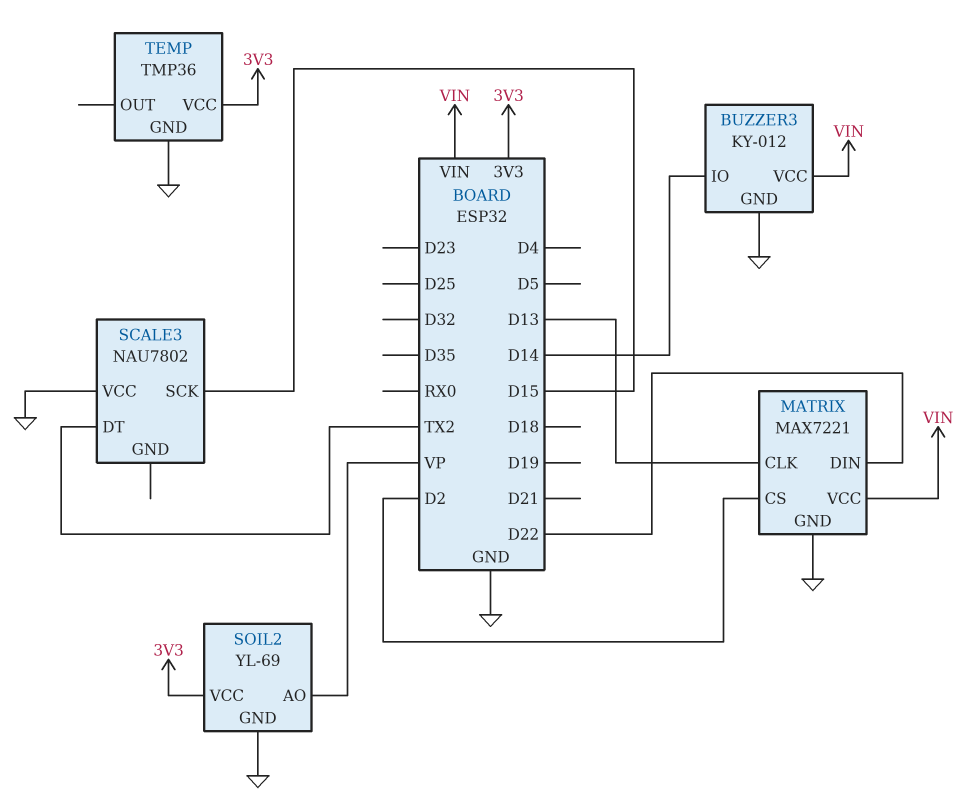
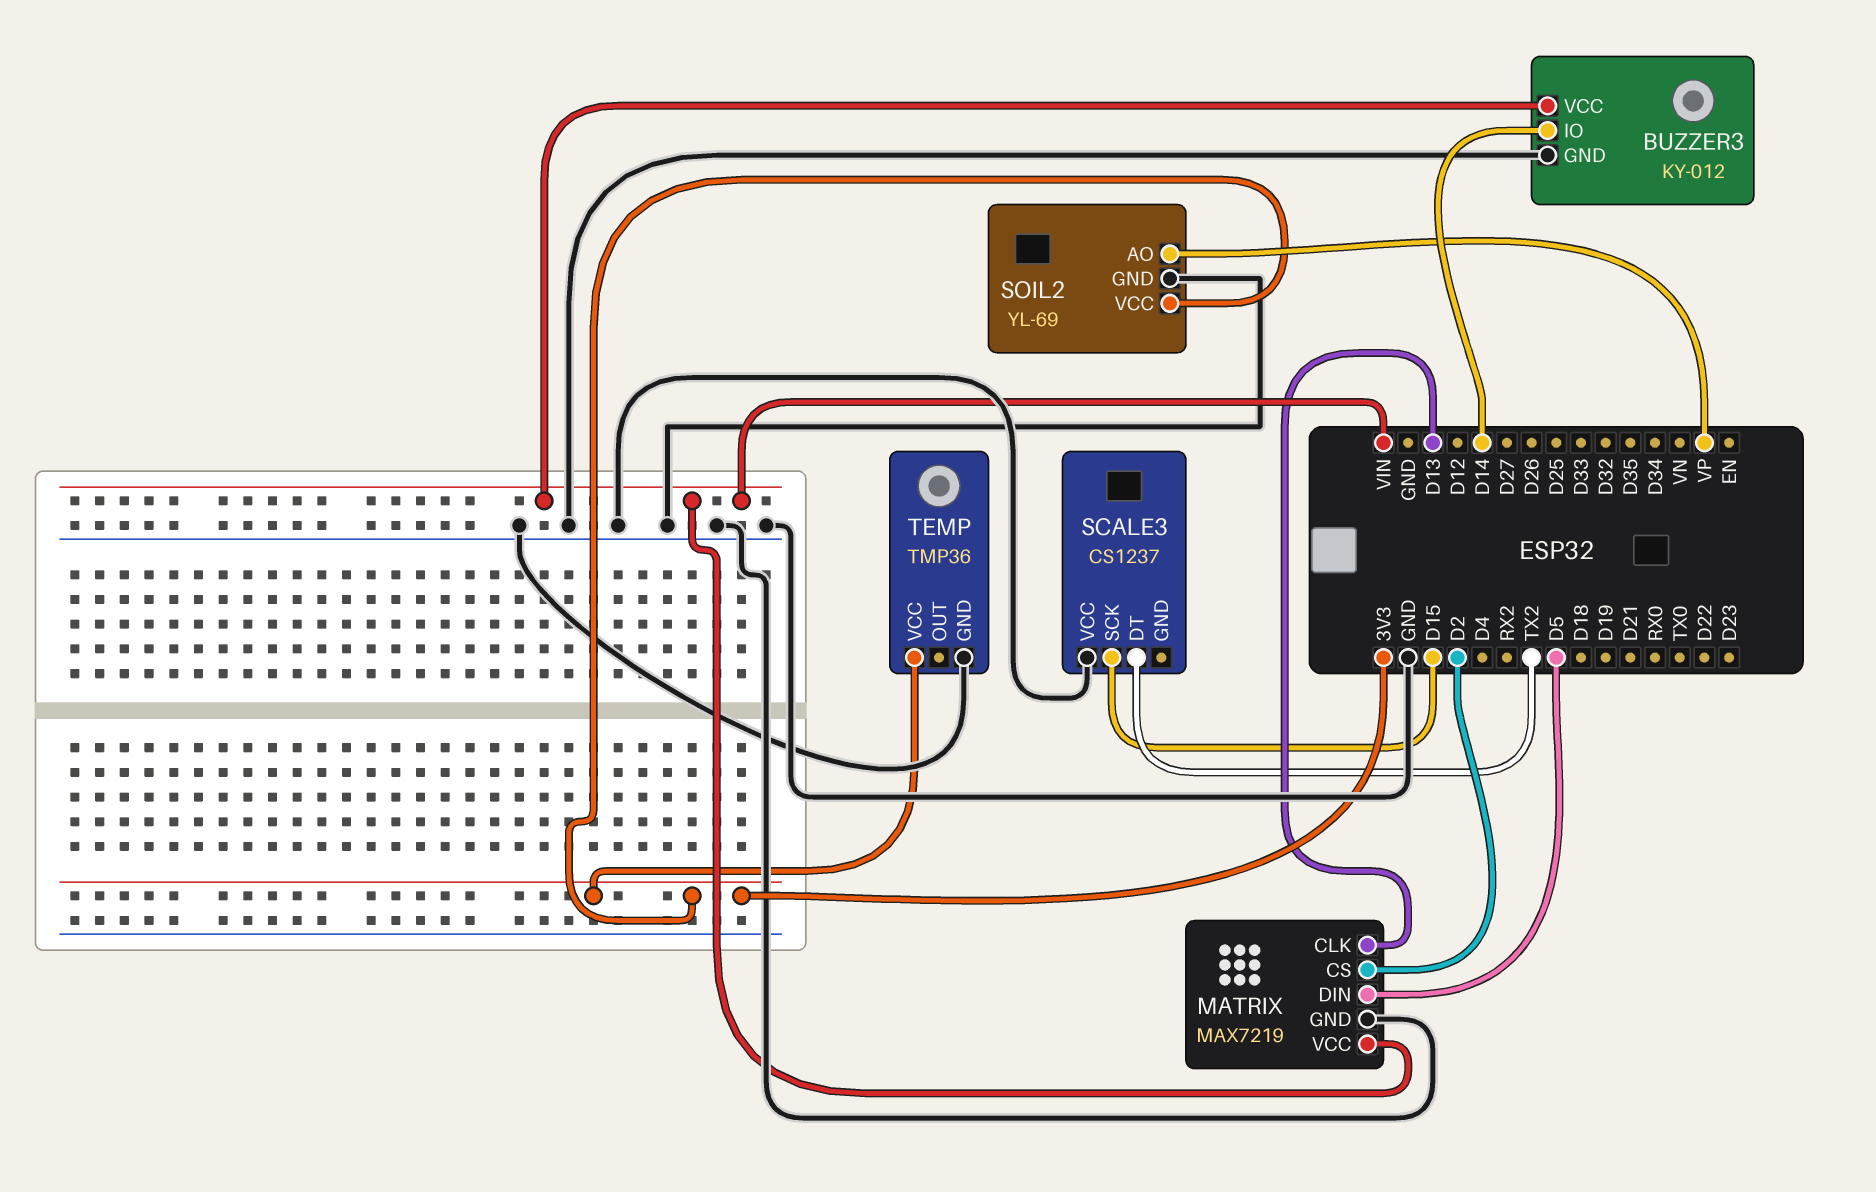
MATRIX: MAX7221 -> MAX7219
MATRIX pin DIN: D22 -> D5
SCALE3: NAU7802 -> CS1237

